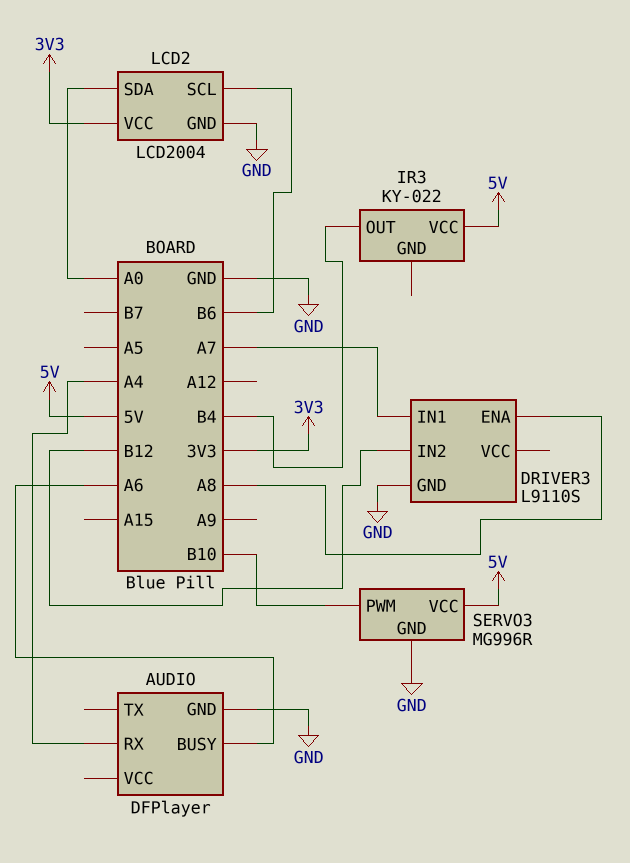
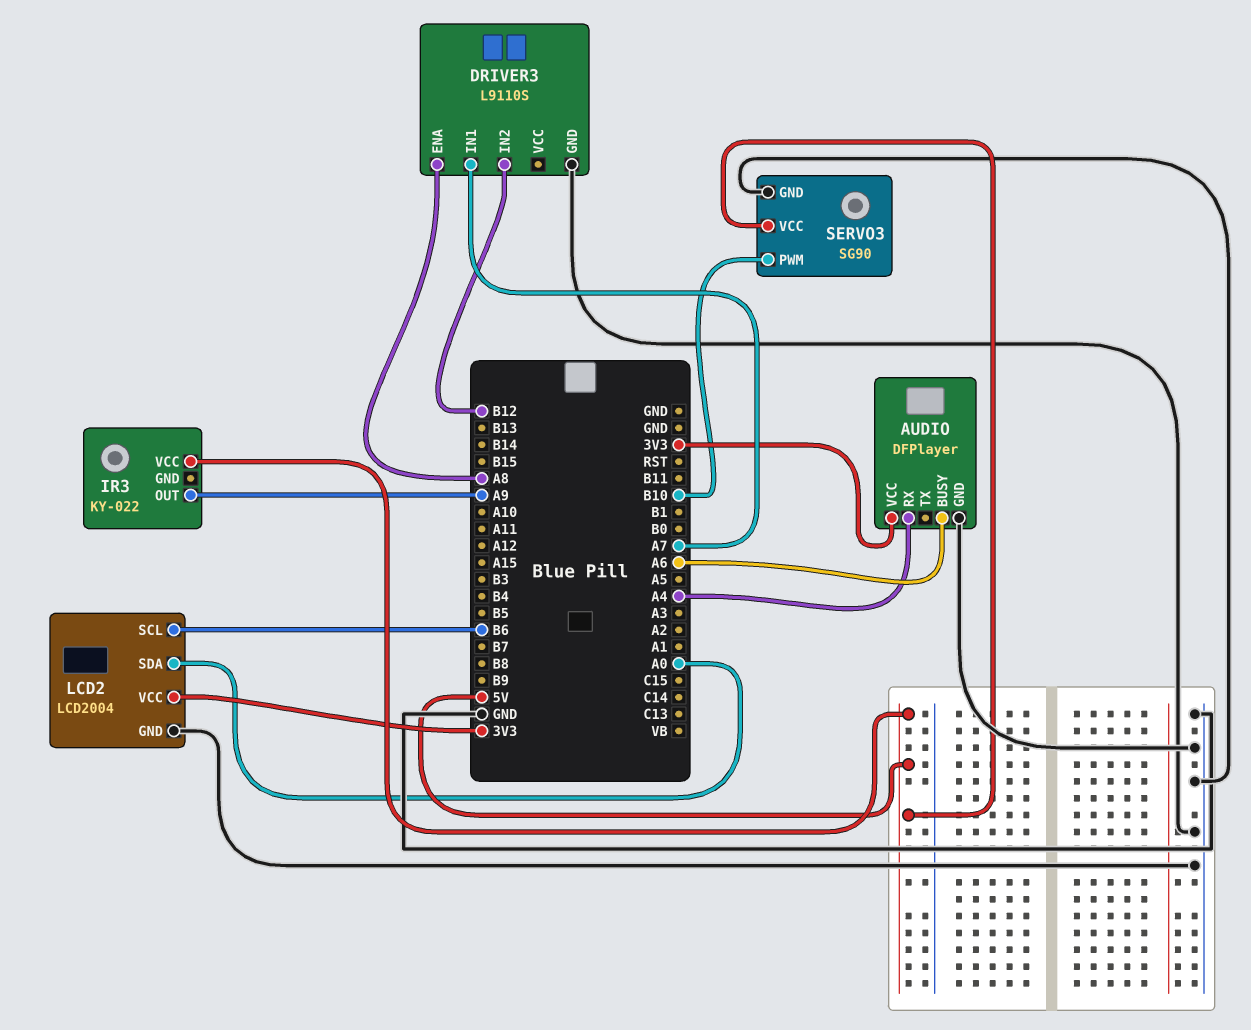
AUDIO pin VCC: none -> 3V3
IR3 pin OUT: B4 -> A9
SERVO3: MG996R -> SG90

